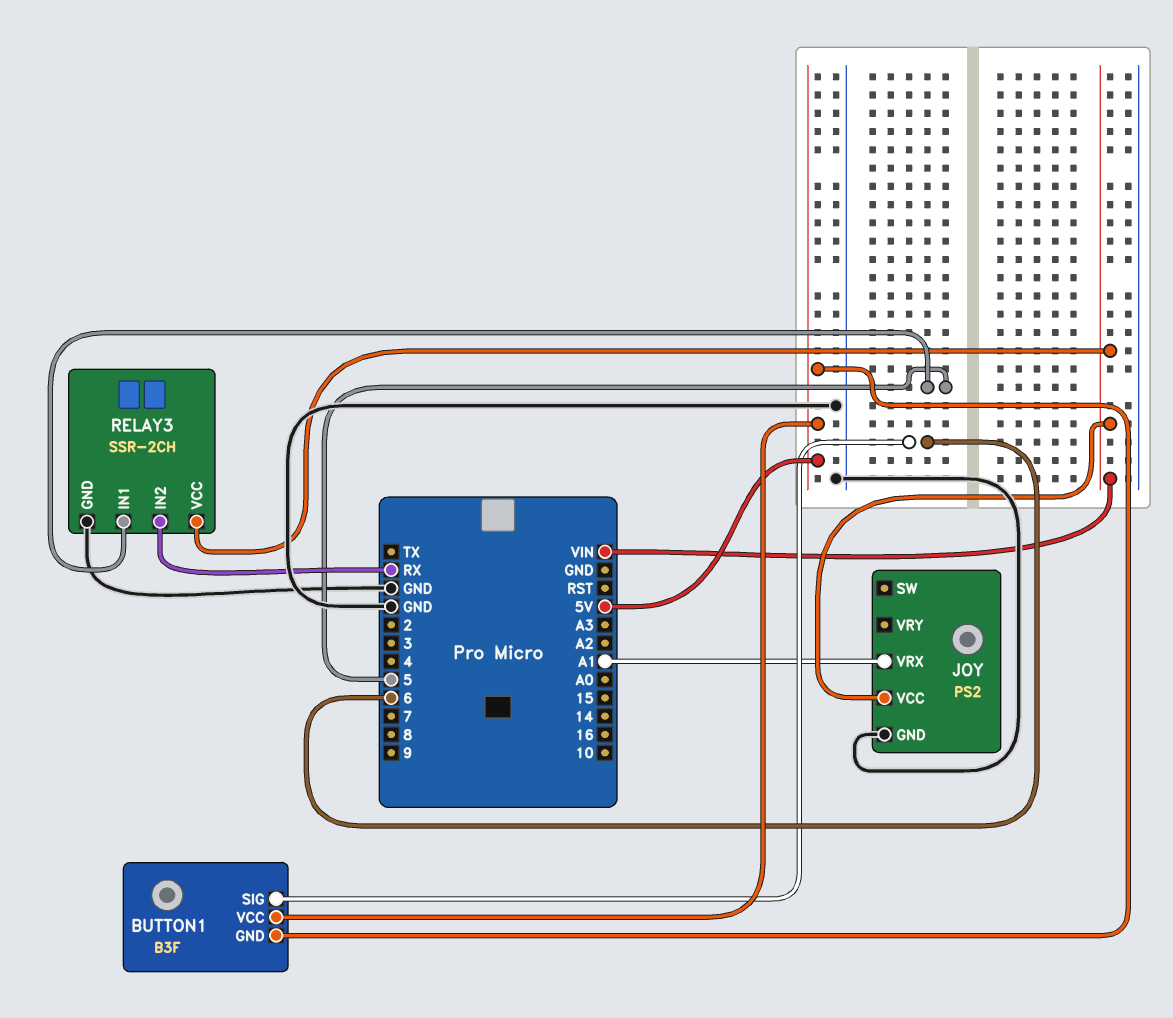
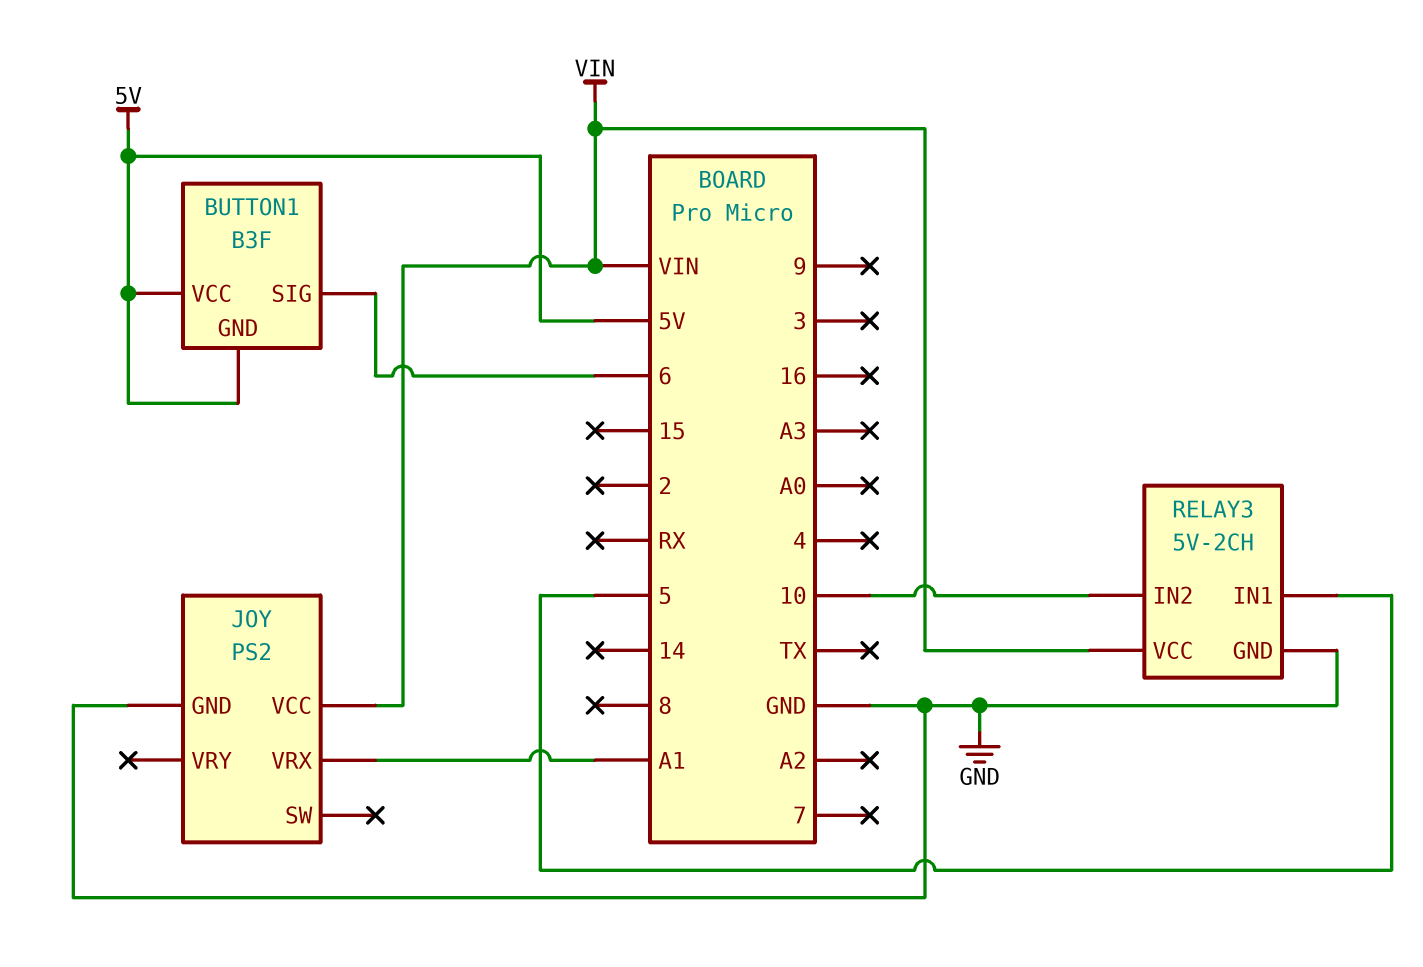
RELAY3: SSR-2CH -> 5V-2CH
RELAY3 pin IN2: RX -> 10

